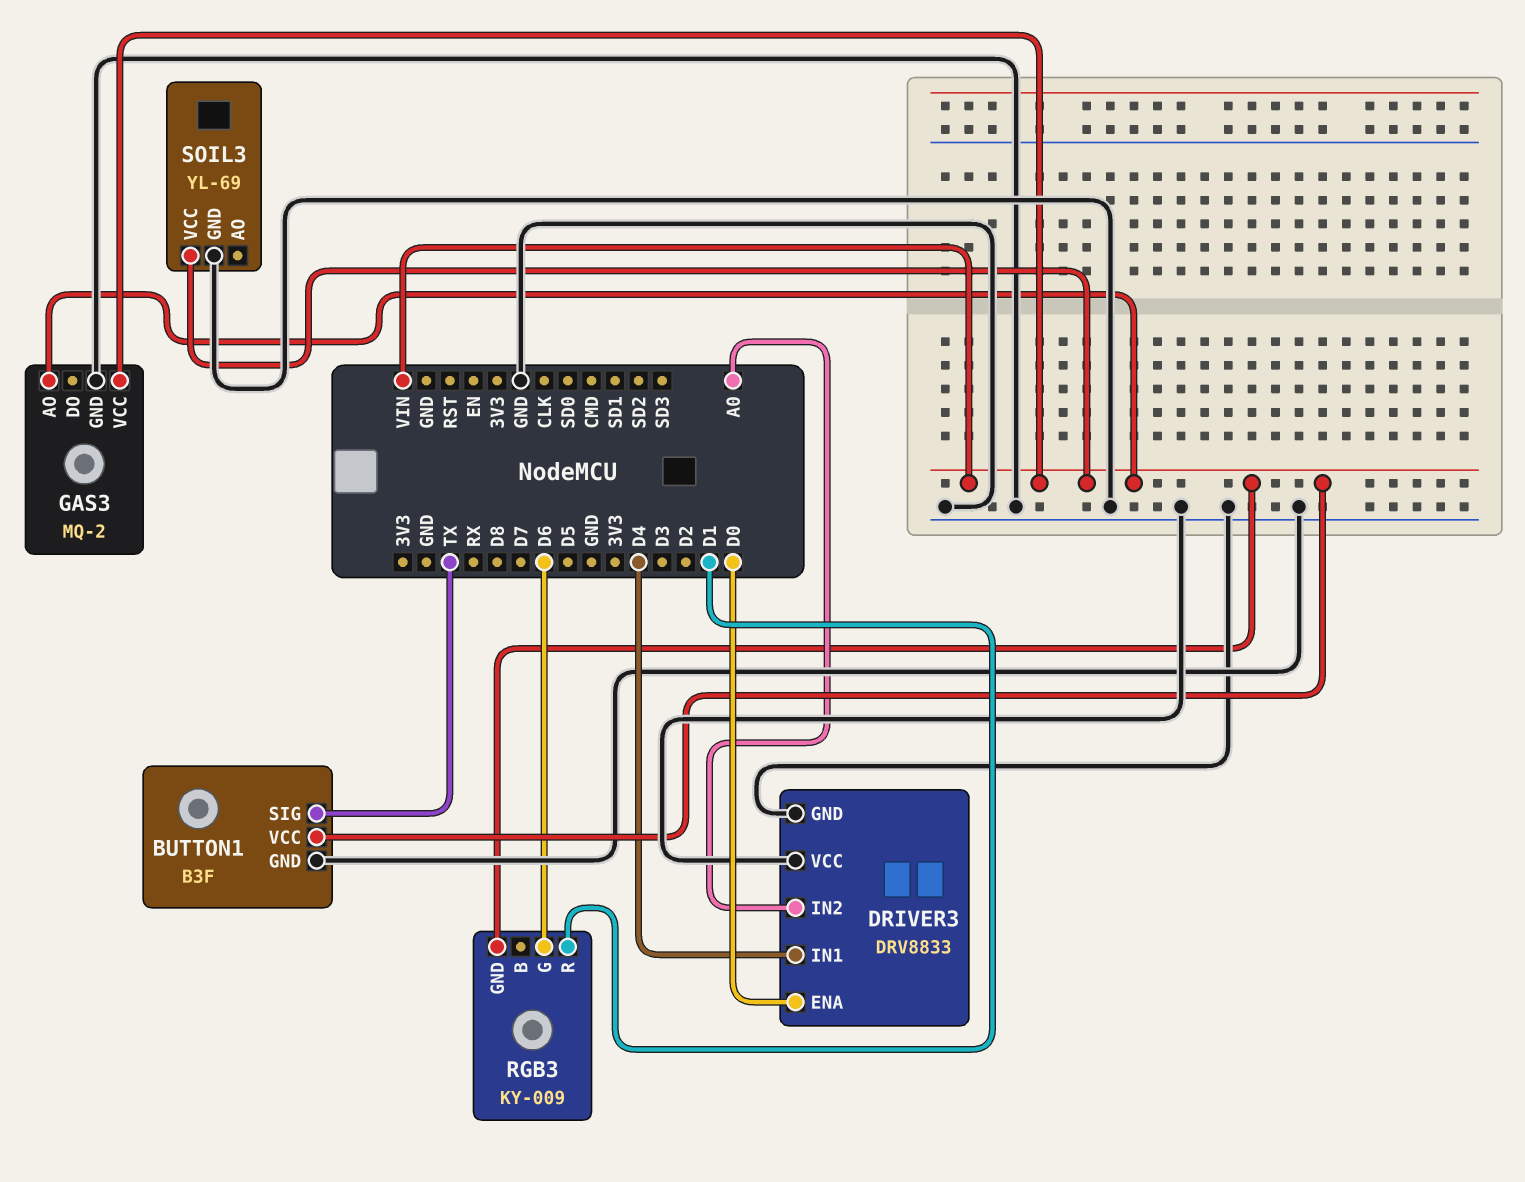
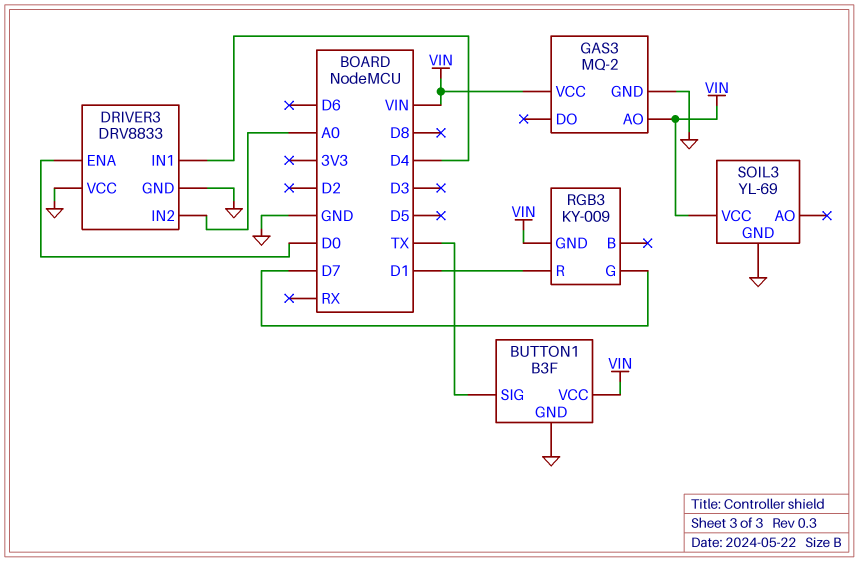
RGB3 pin G: D6 -> D7

